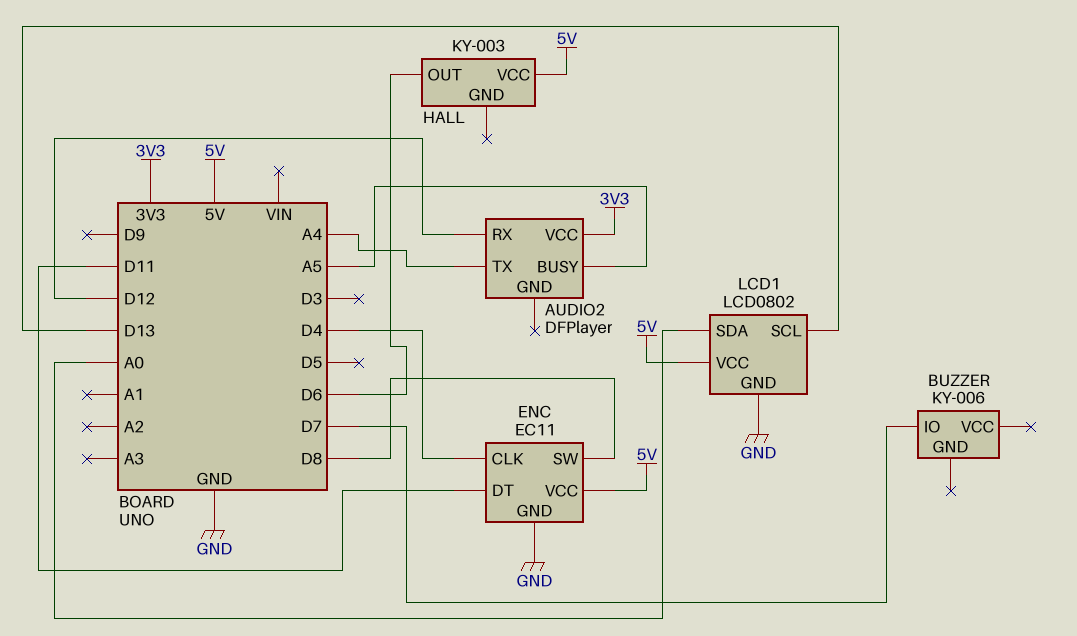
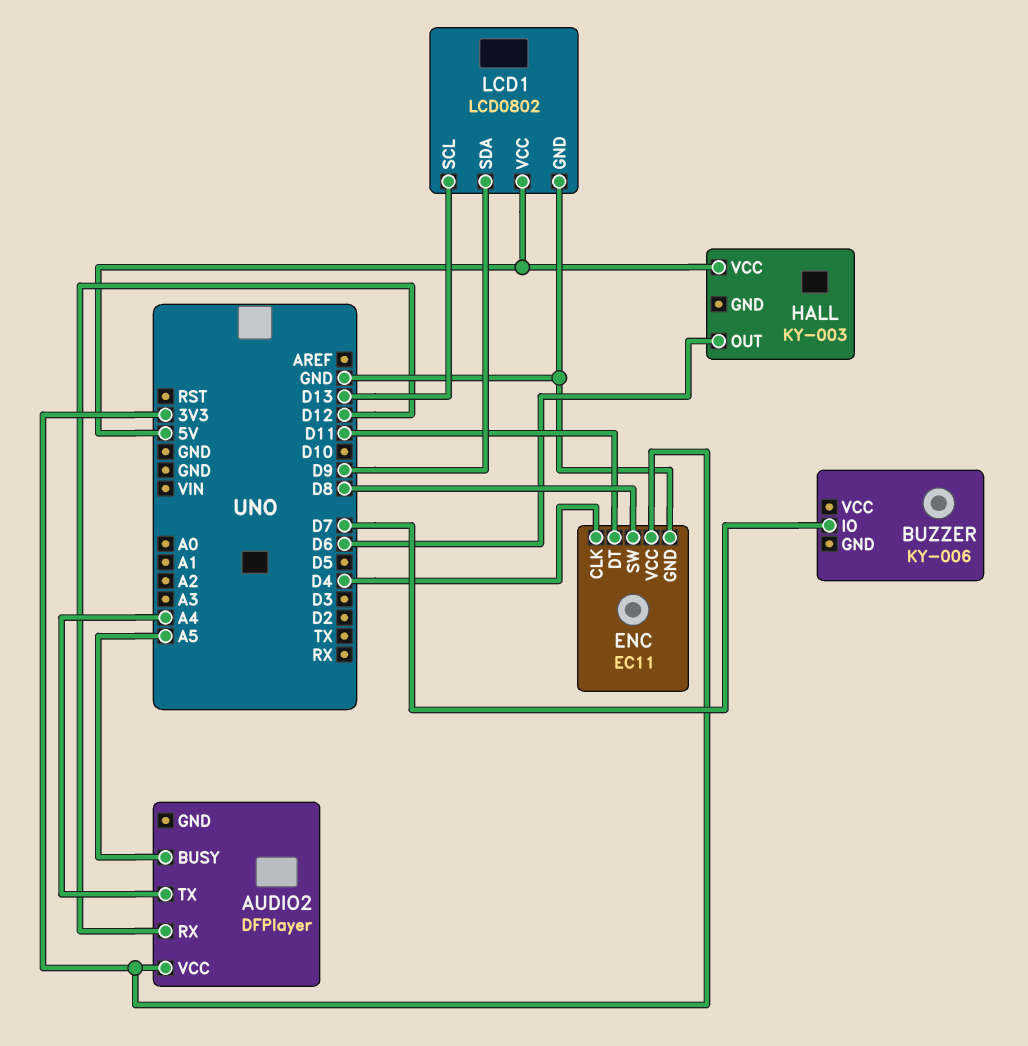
ENC pin VCC: 5V -> 3V3
LCD1 pin SDA: A0 -> D9

